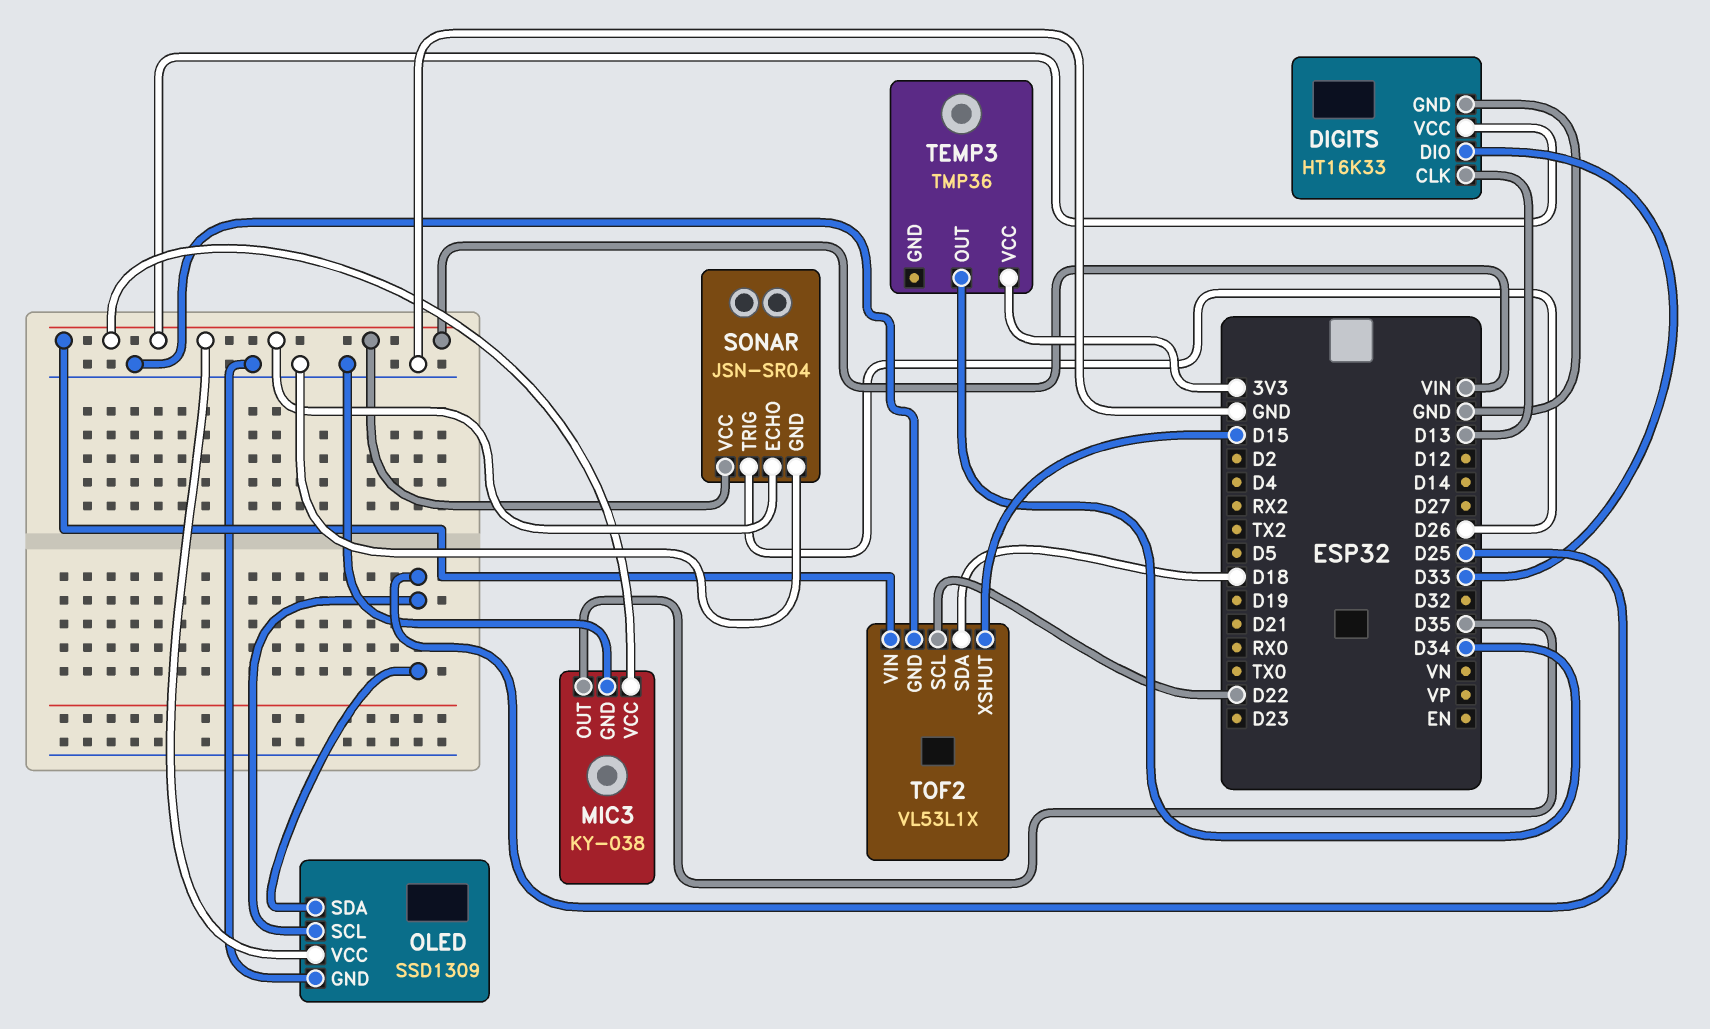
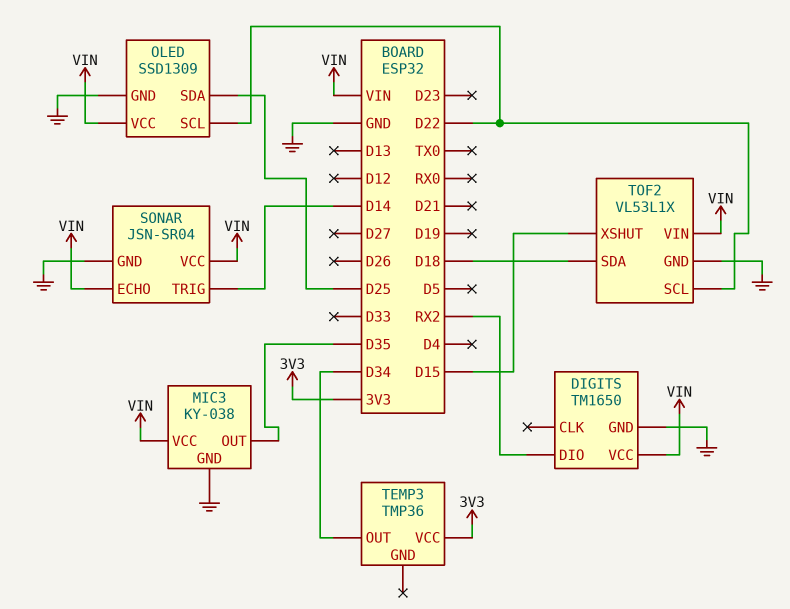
DIGITS: HT16K33 -> TM1650
DIGITS pin CLK: D13 -> none
DIGITS pin DIO: D33 -> RX2
OLED pin SCL: D25 -> D22
SONAR pin TRIG: D26 -> D14

